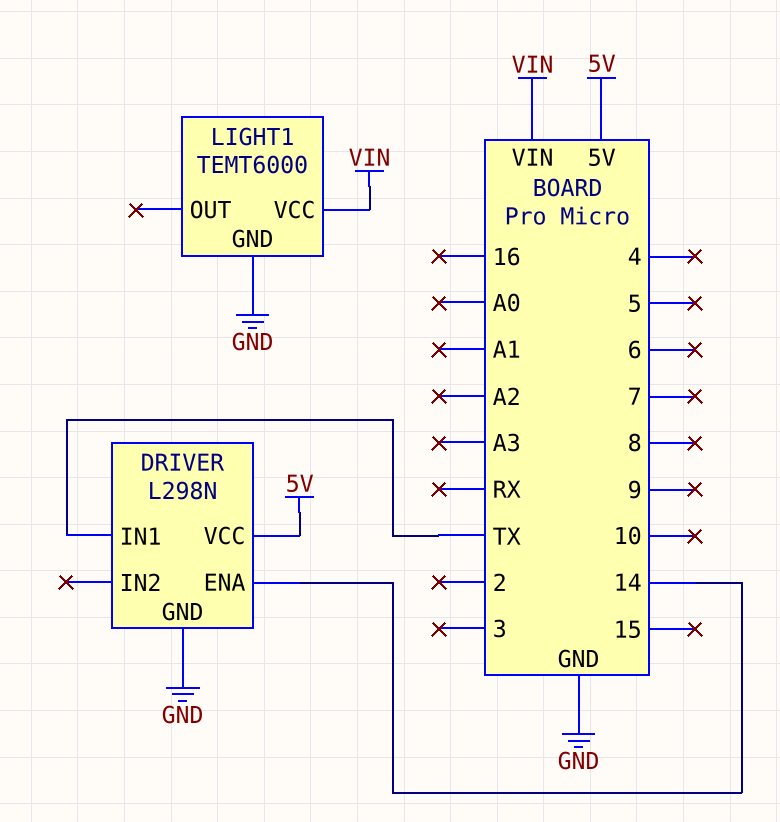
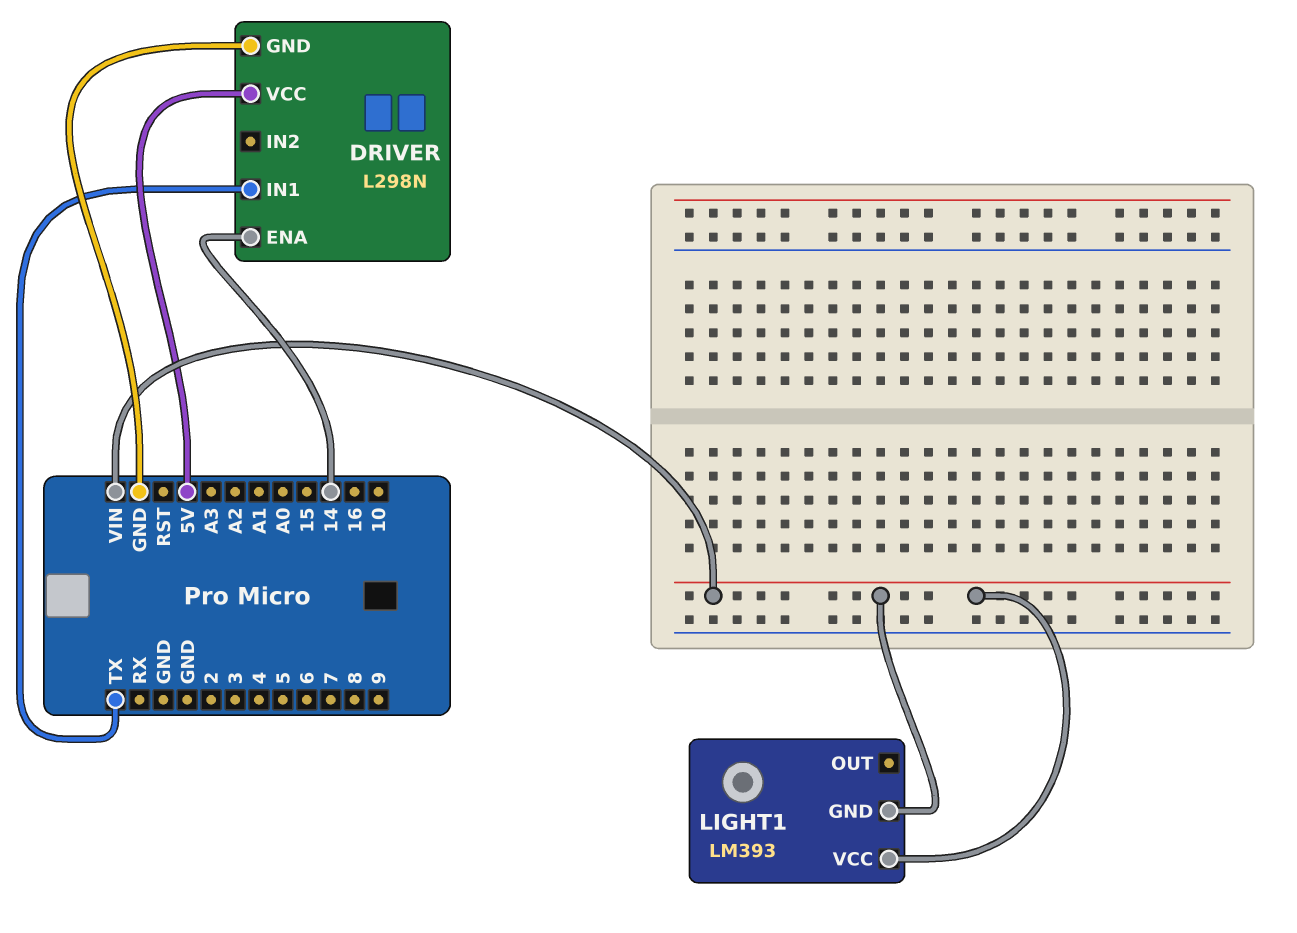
LIGHT1: TEMT6000 -> LM393
LIGHT1 pin GND: GND -> VIN

